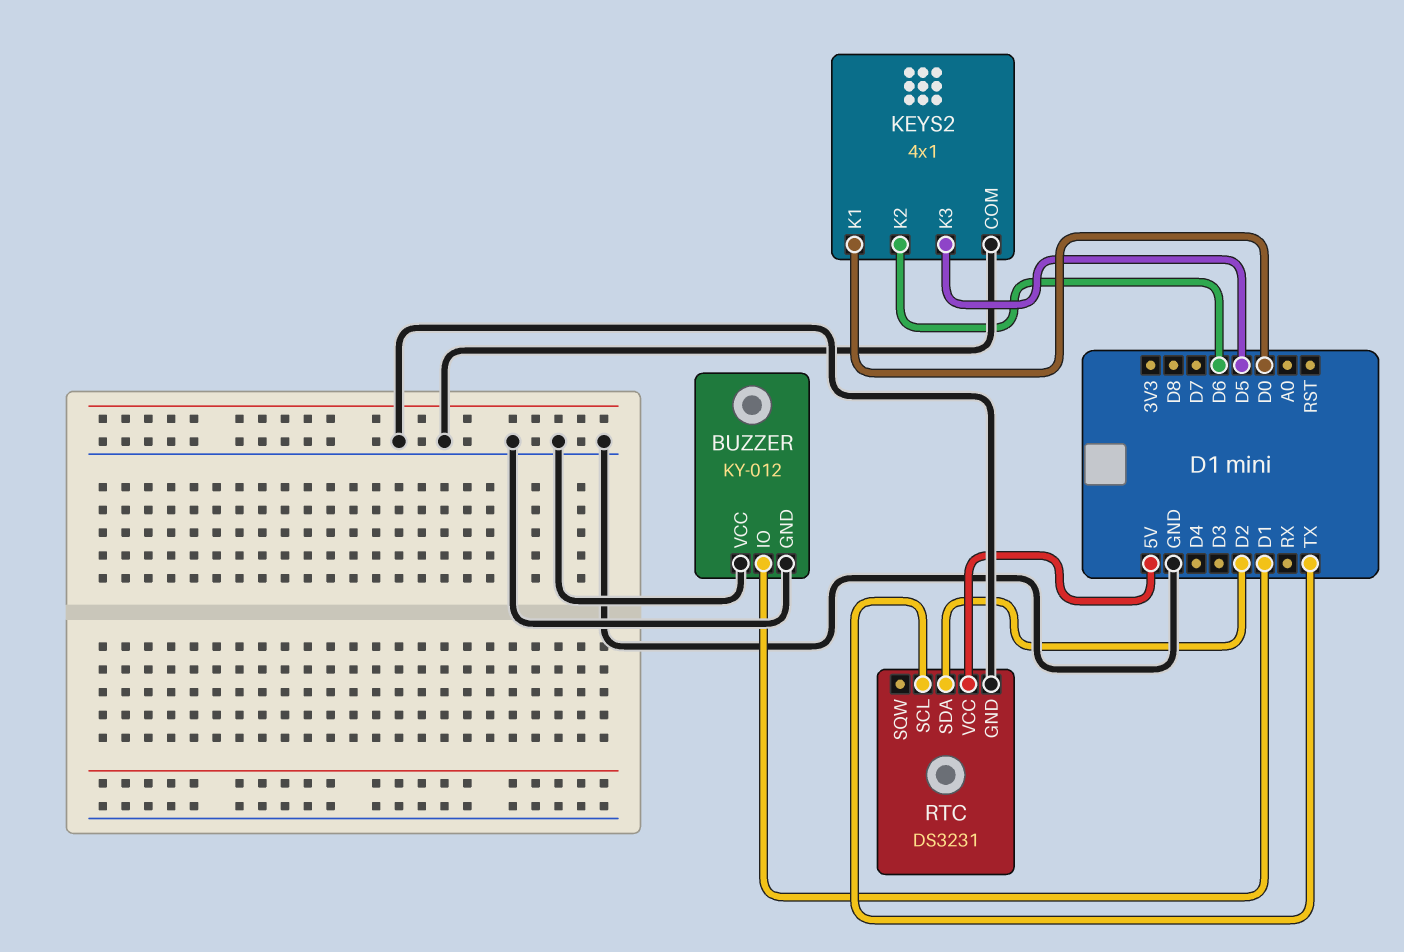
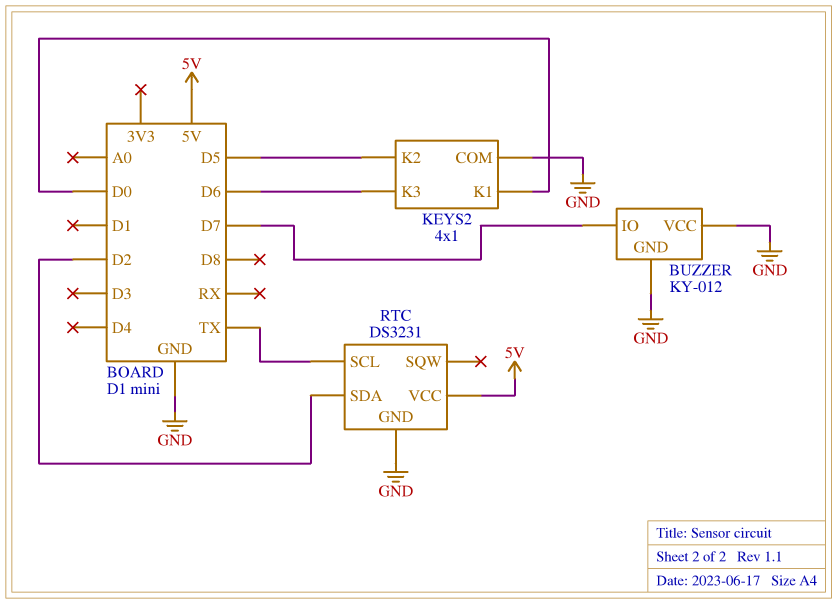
BUZZER pin IO: D1 -> D7
KEYS2 pin K2: D6 -> D5
KEYS2 pin K3: D5 -> D6

